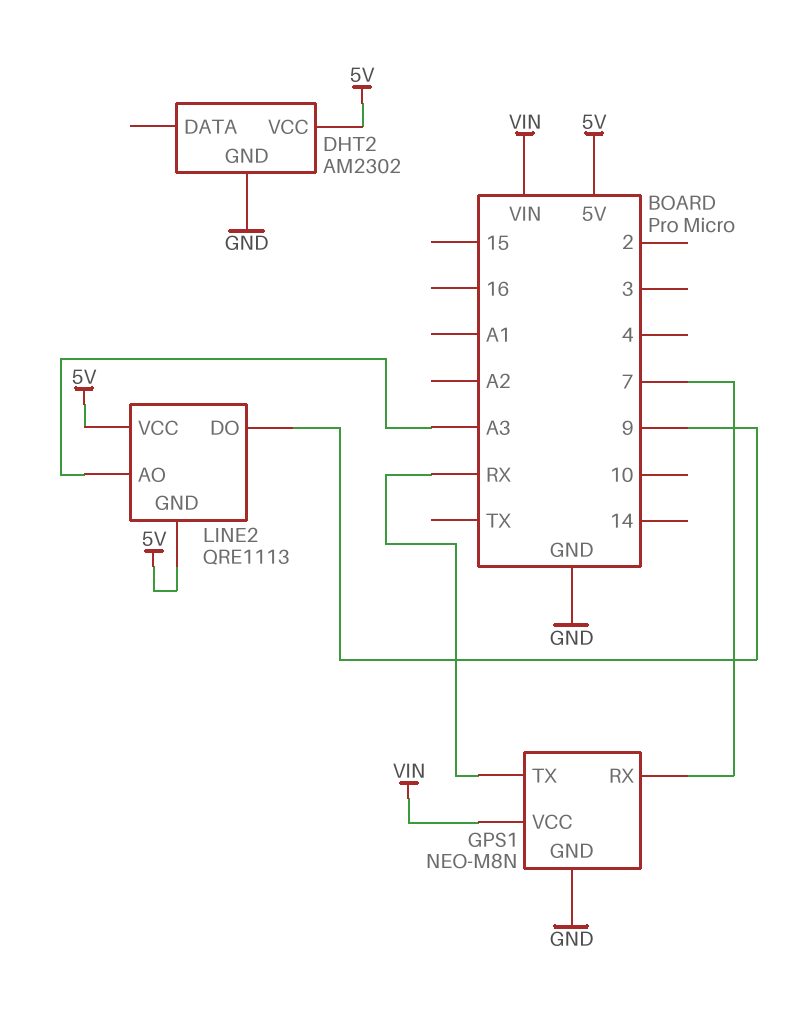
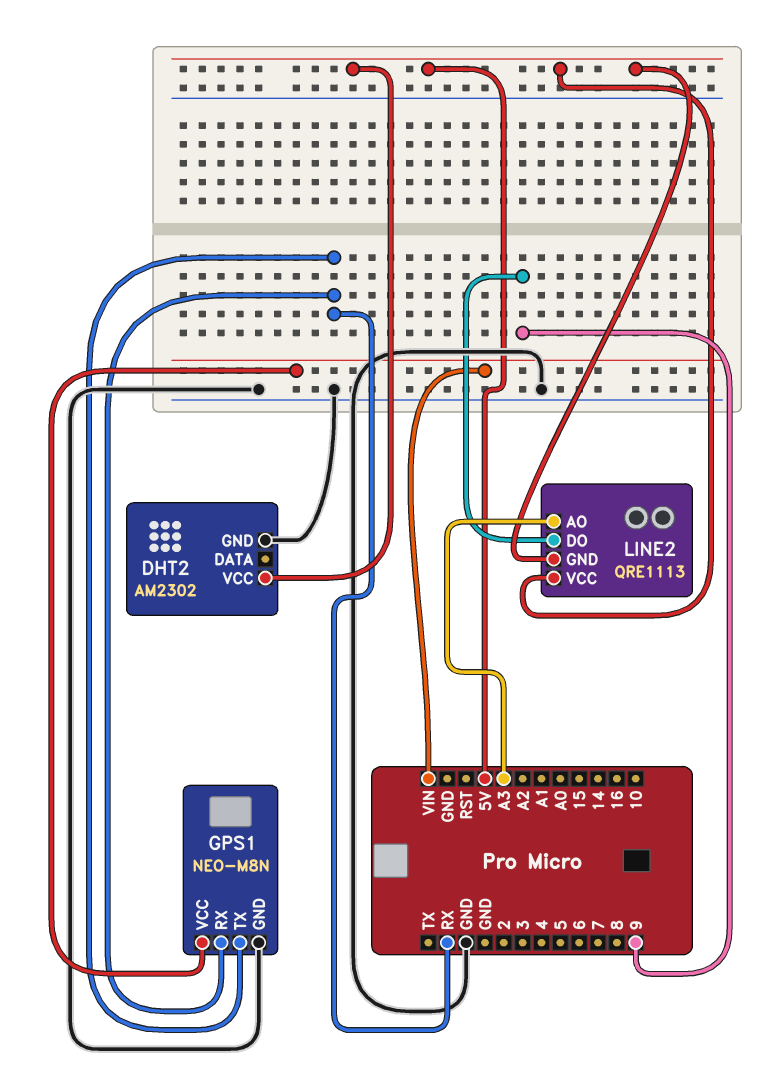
GPS1 pin RX: 7 -> RX

